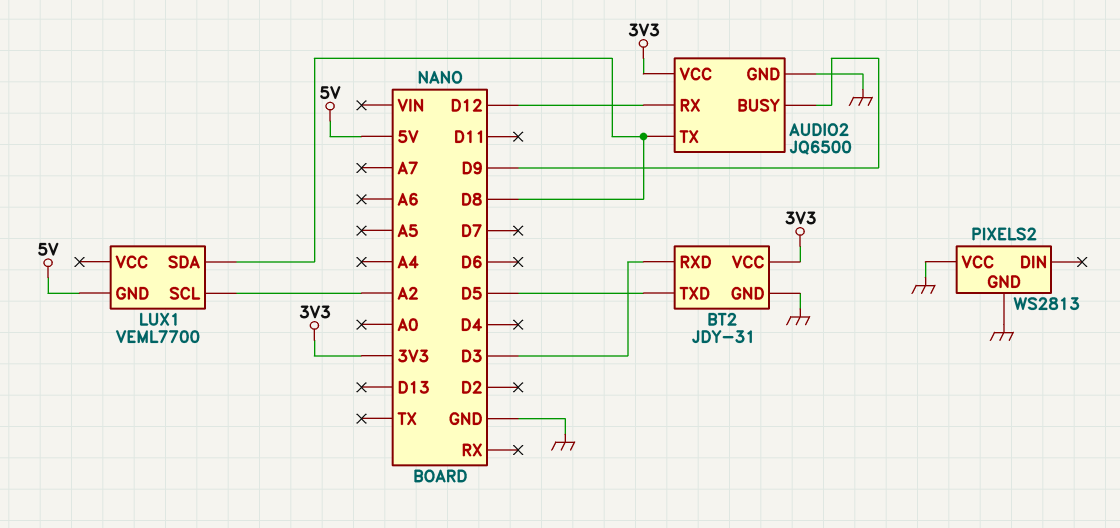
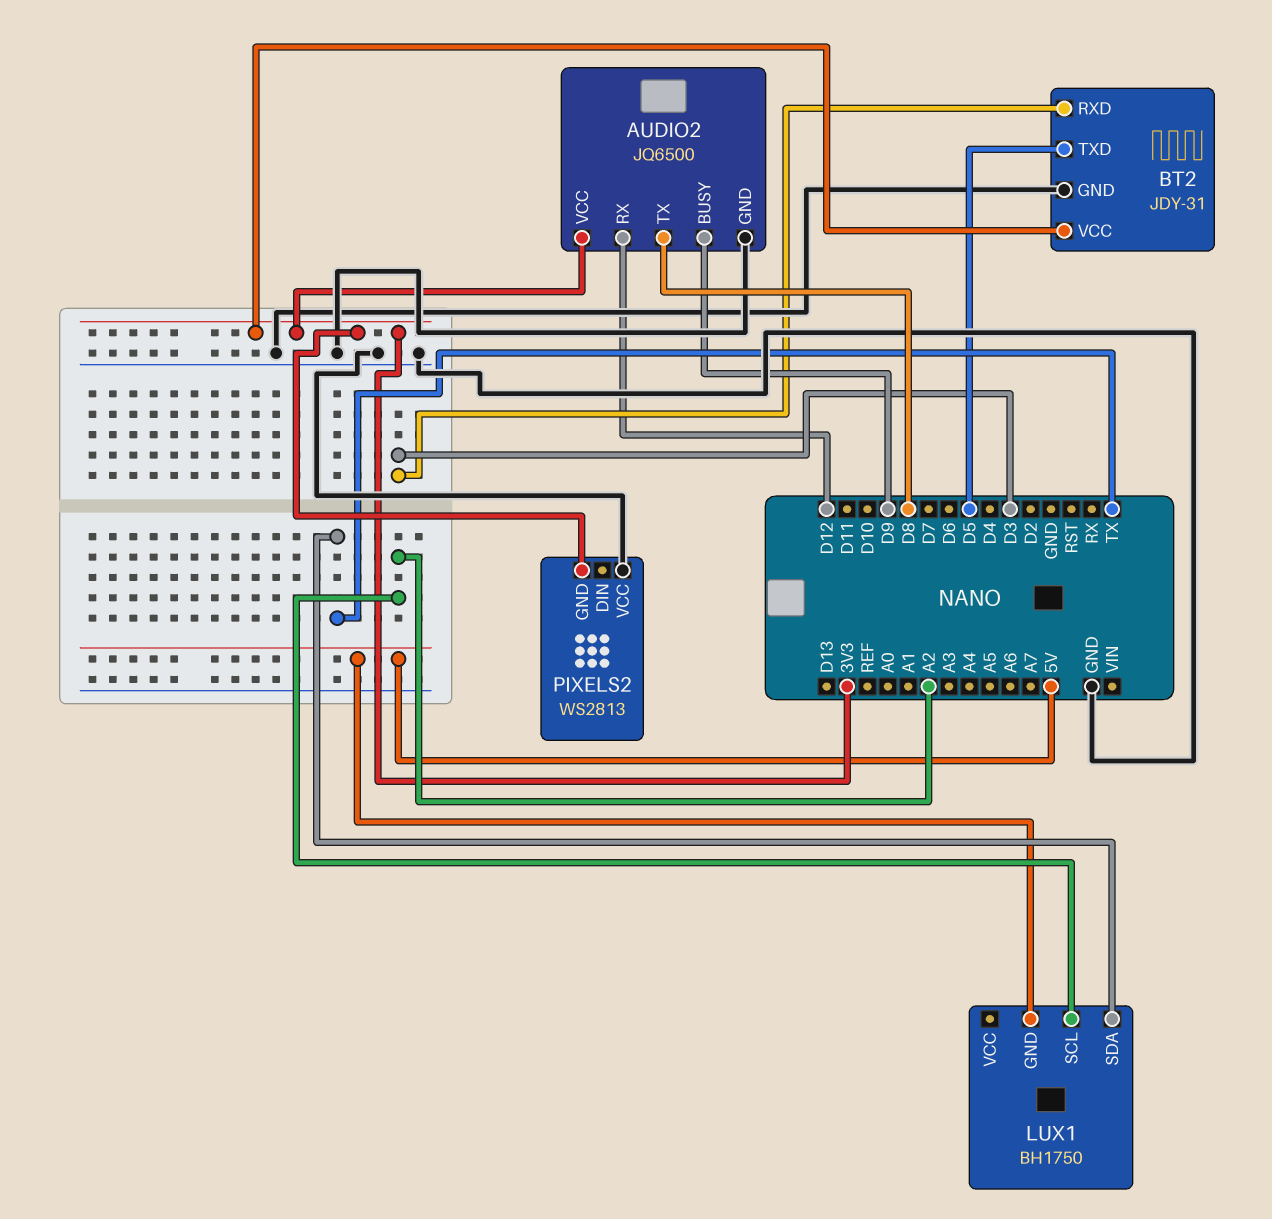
LUX1: VEML7700 -> BH1750
LUX1 pin SDA: D8 -> TX
PIXELS2 pin GND: GND -> 3V3

